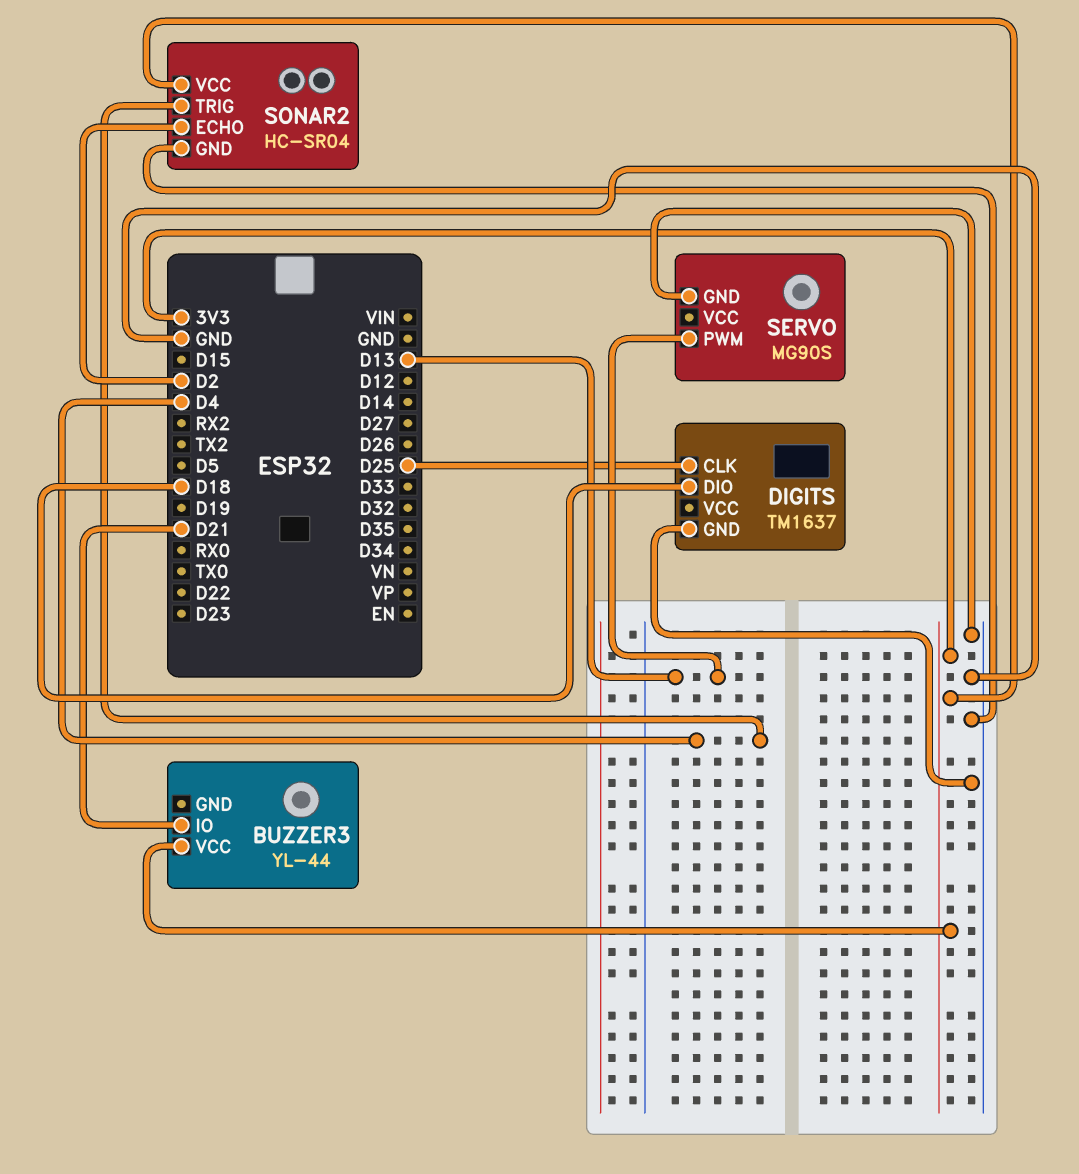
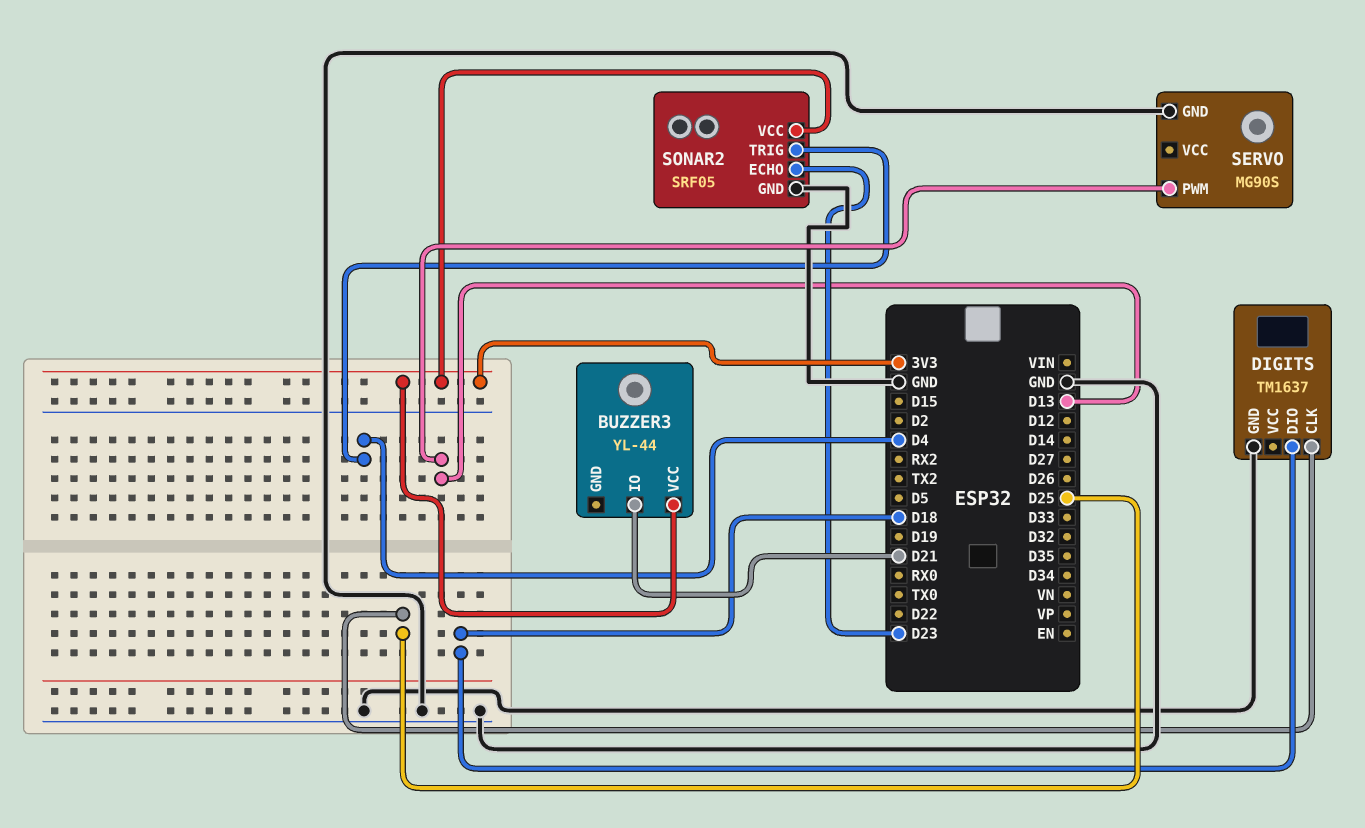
SONAR2: HC-SR04 -> SRF05
SONAR2 pin ECHO: D2 -> D23

